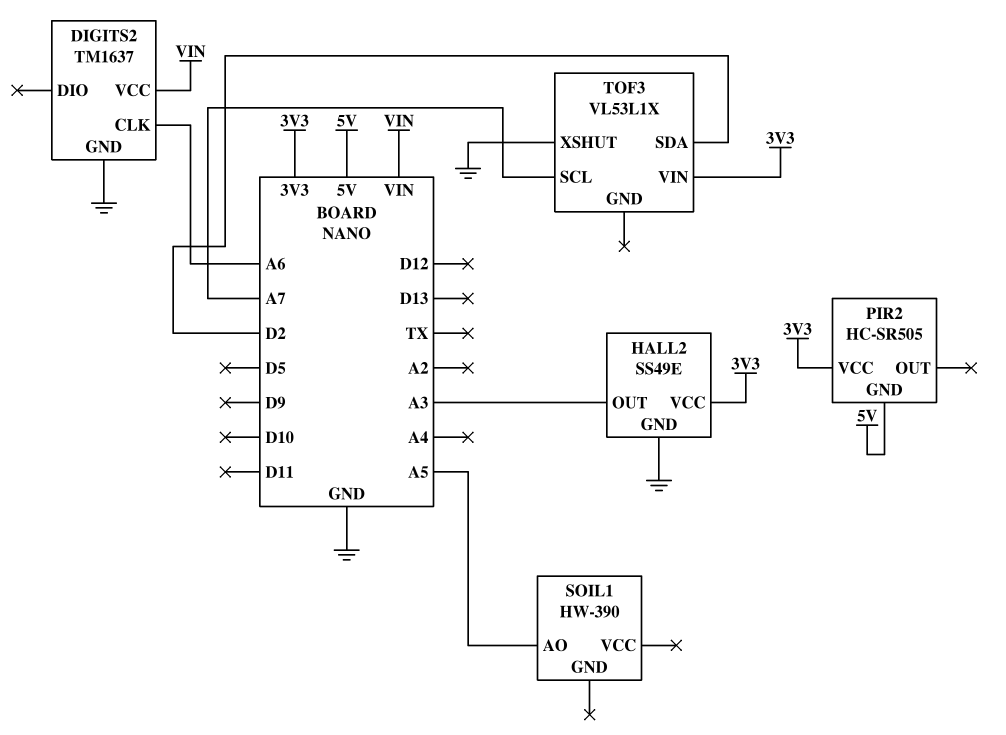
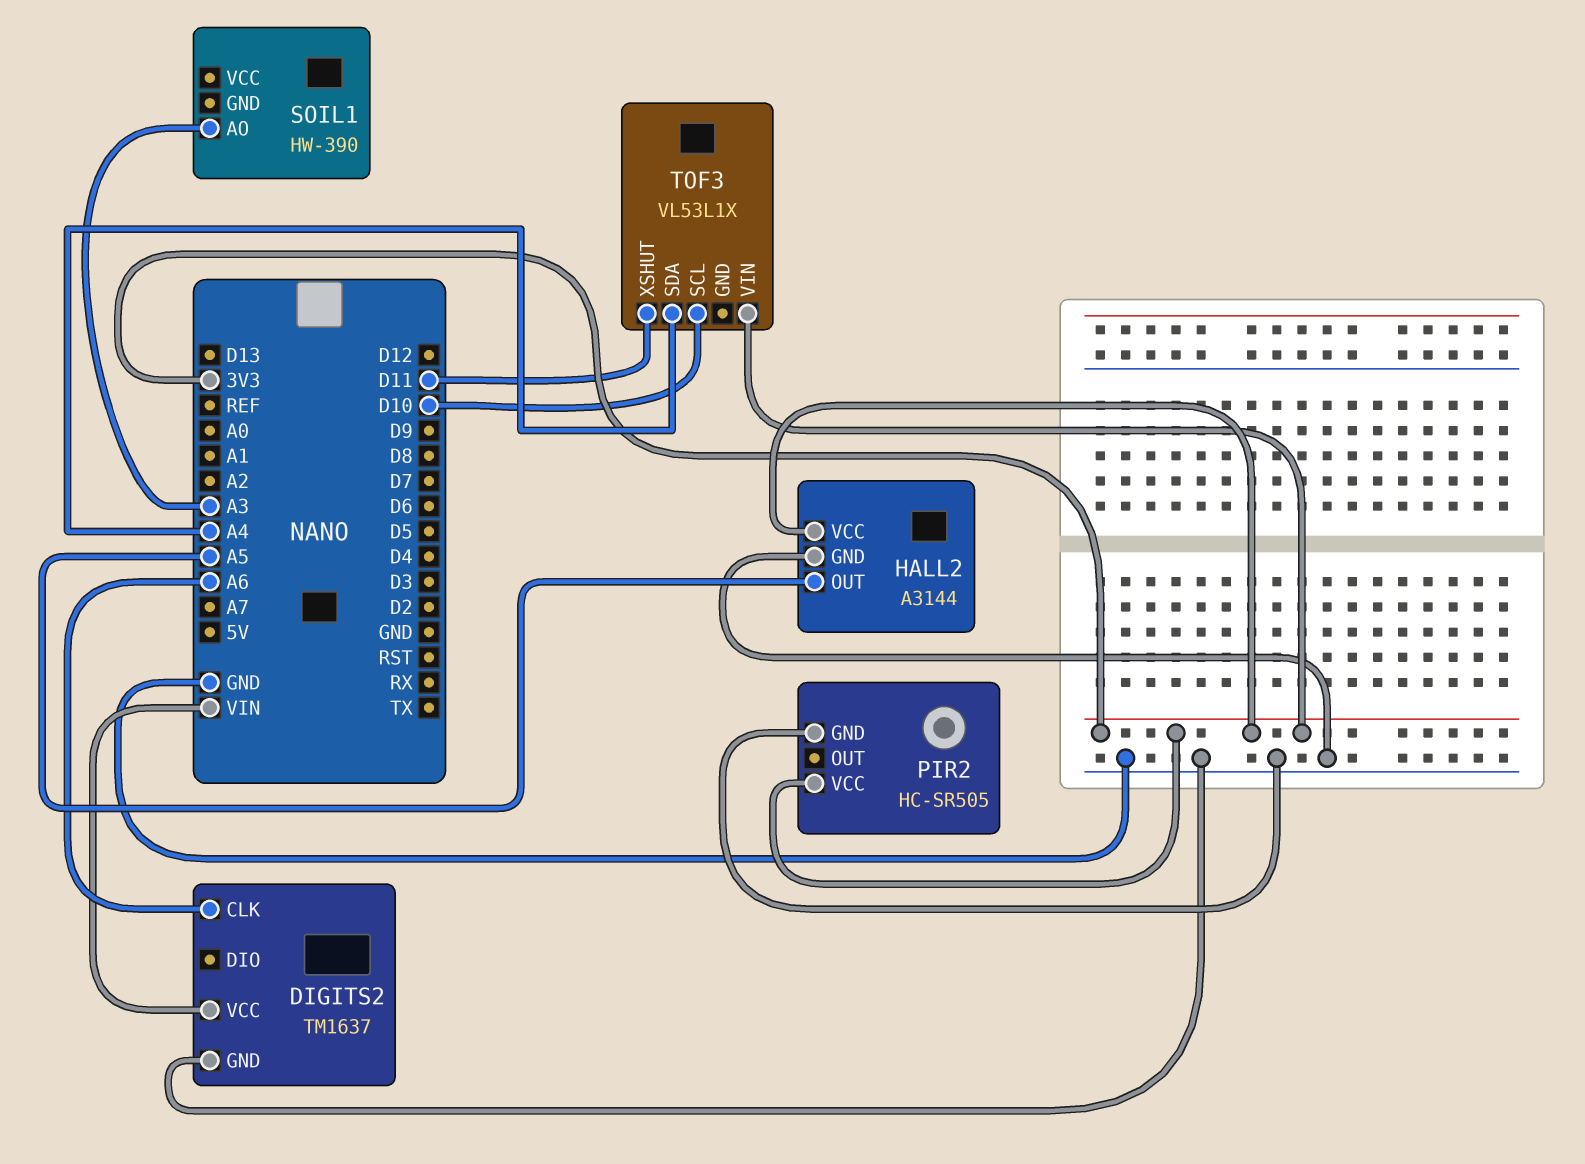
HALL2: SS49E -> A3144
HALL2 pin OUT: A3 -> A5
PIR2 pin GND: 5V -> GND
SOIL1 pin AO: A5 -> A3
TOF3 pin SCL: A7 -> D10
TOF3 pin SDA: D2 -> A4
TOF3 pin XSHUT: GND -> D11

